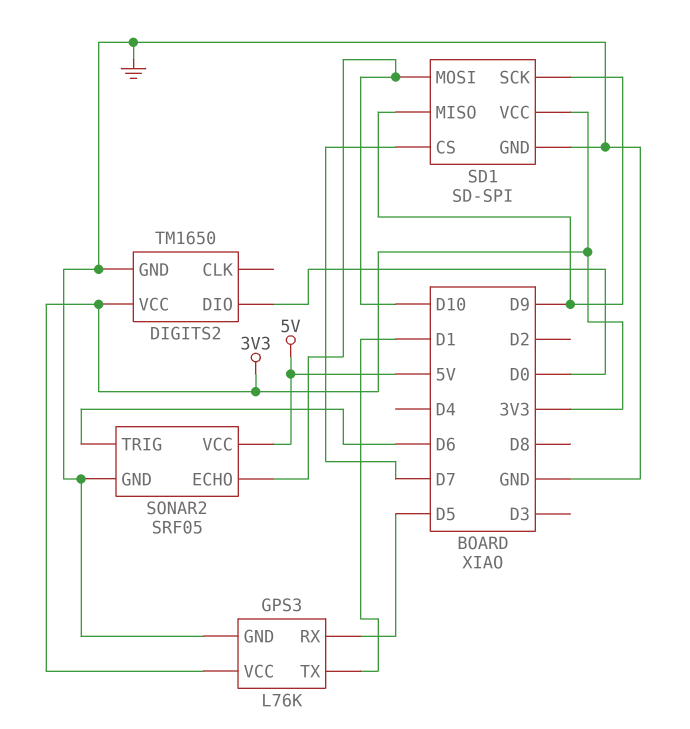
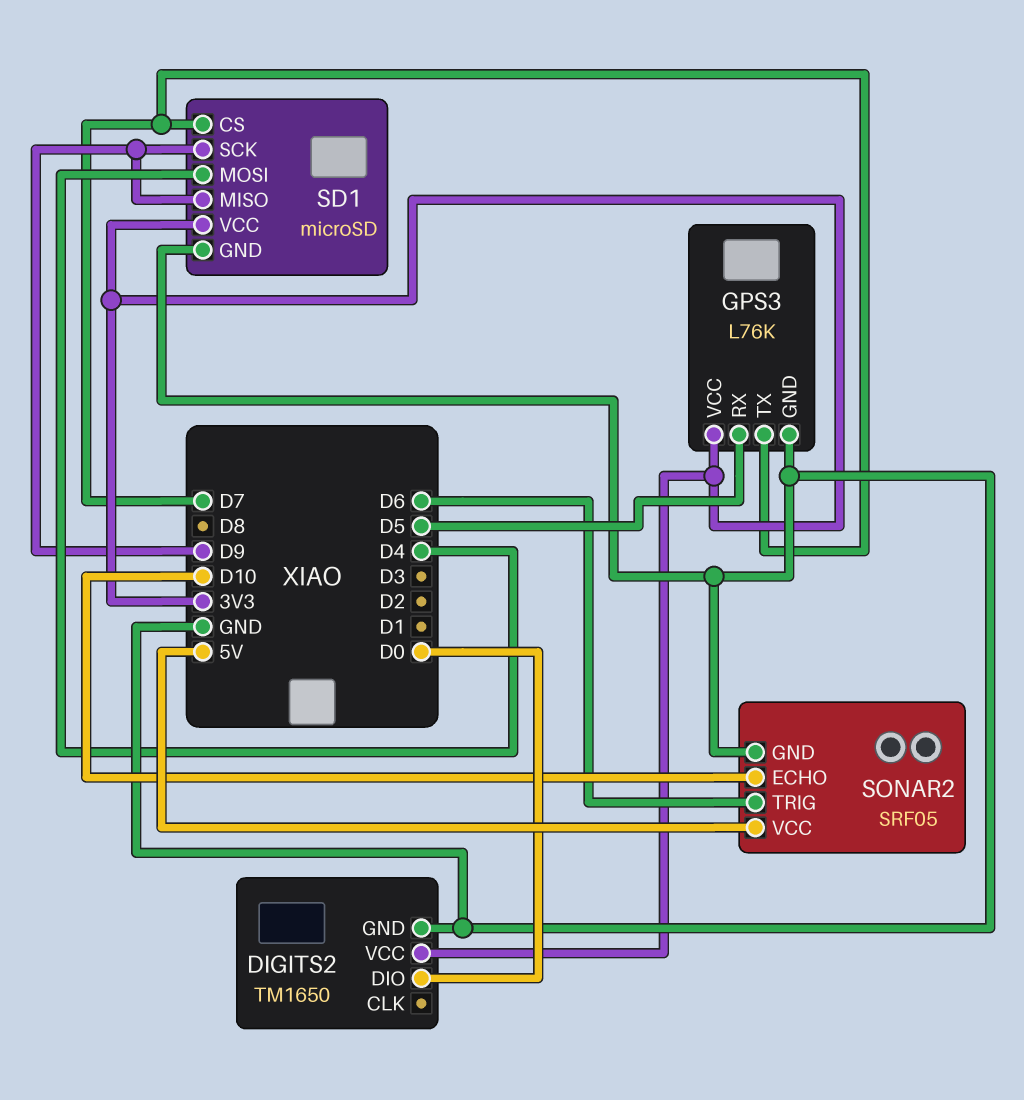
GPS3 pin TX: D1 -> D7
SD1: SD-SPI -> microSD
SD1 pin MOSI: D10 -> D4

